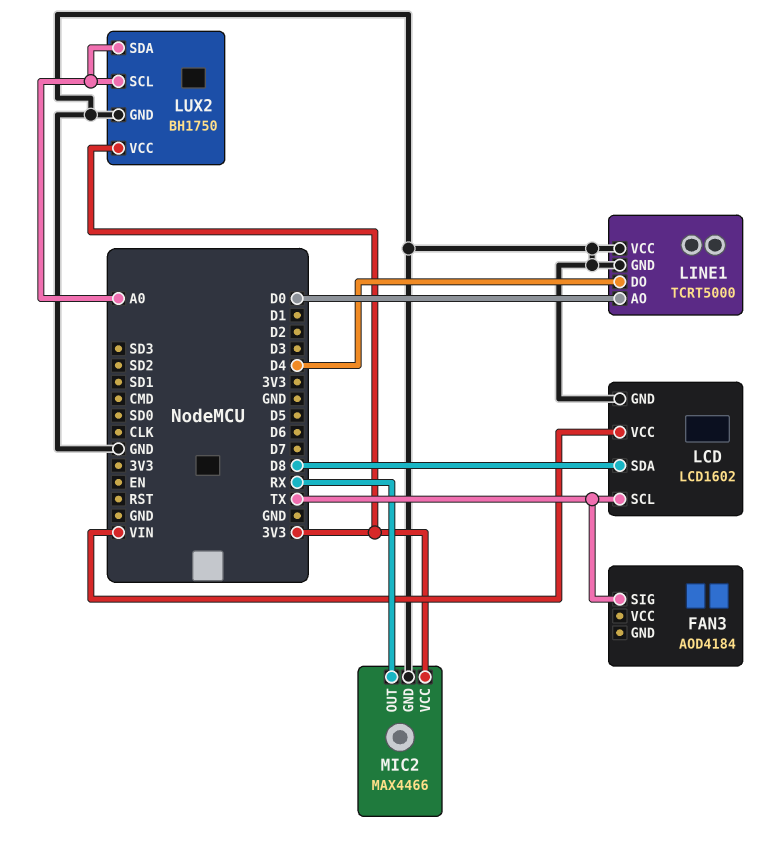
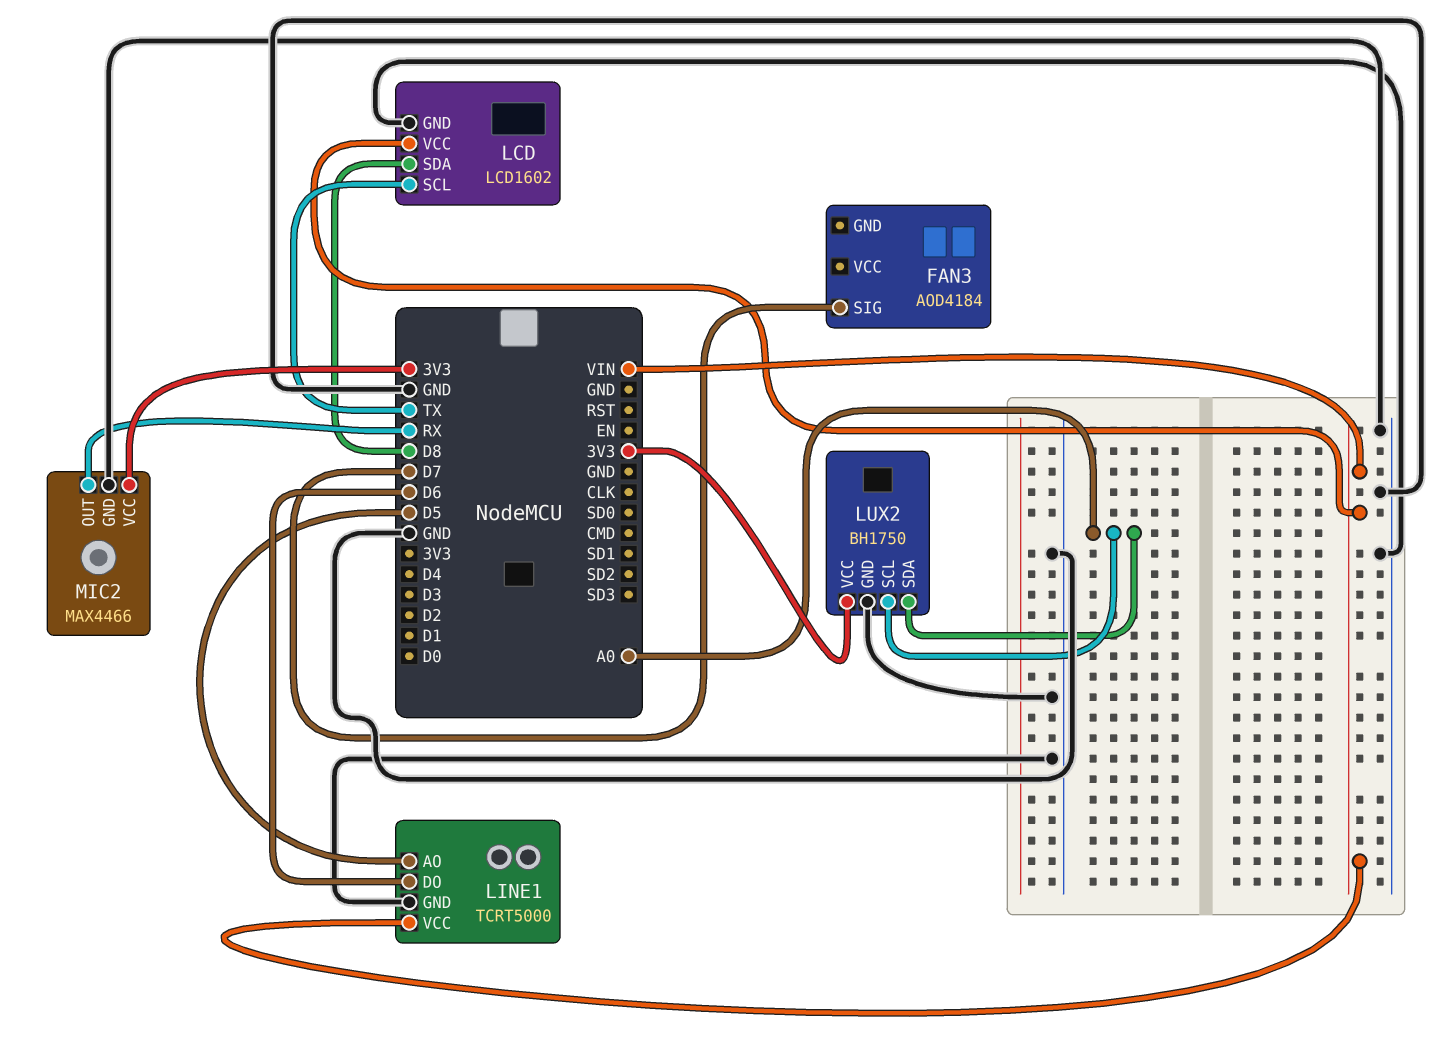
FAN3 pin SIG: TX -> D7
LINE1 pin AO: D0 -> D5
LINE1 pin DO: D4 -> D6
LINE1 pin VCC: GND -> VIN

